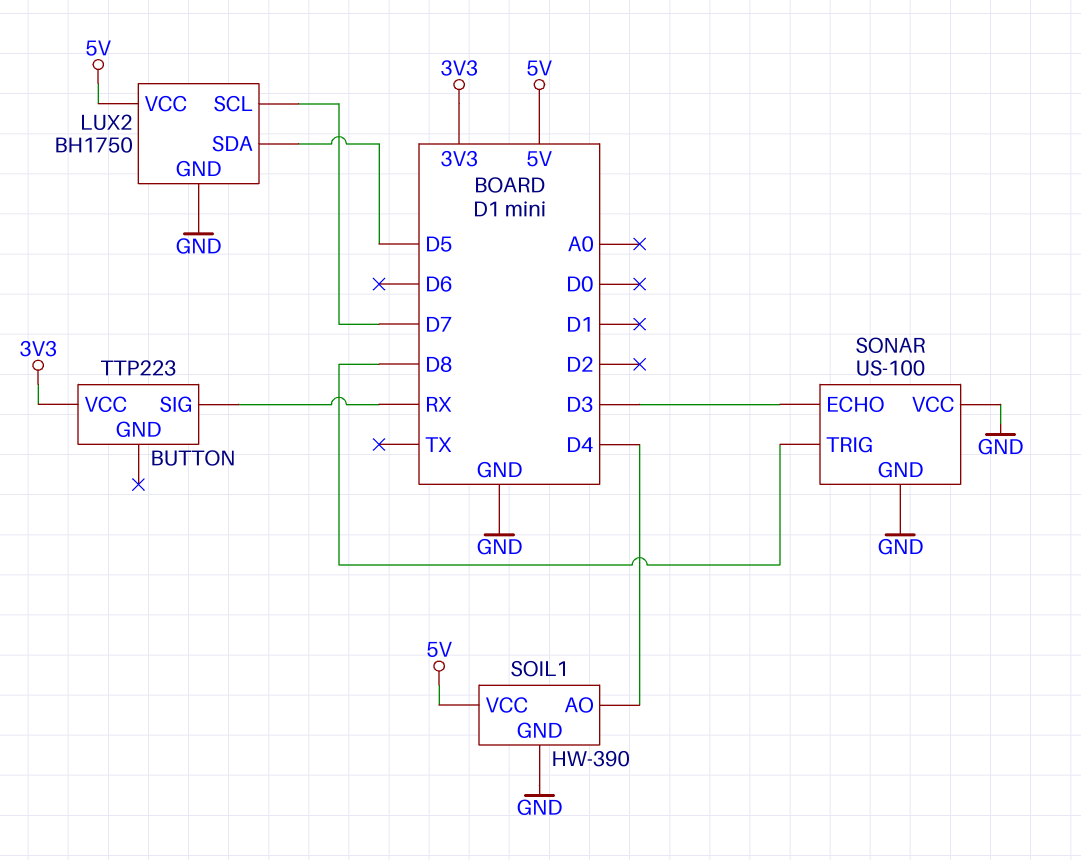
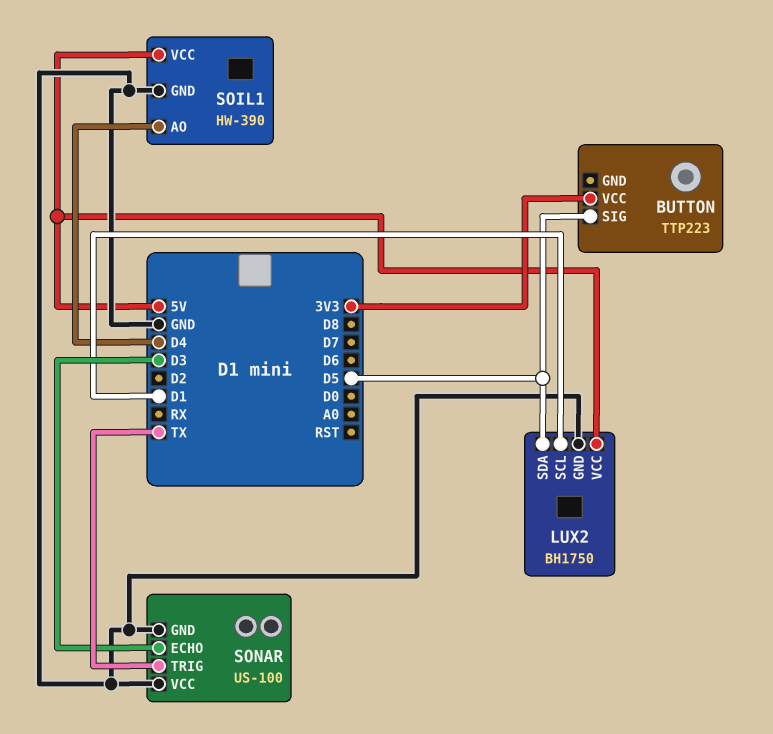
BUTTON pin SIG: RX -> D5
LUX2 pin SCL: D7 -> D1
SONAR pin TRIG: D8 -> TX

